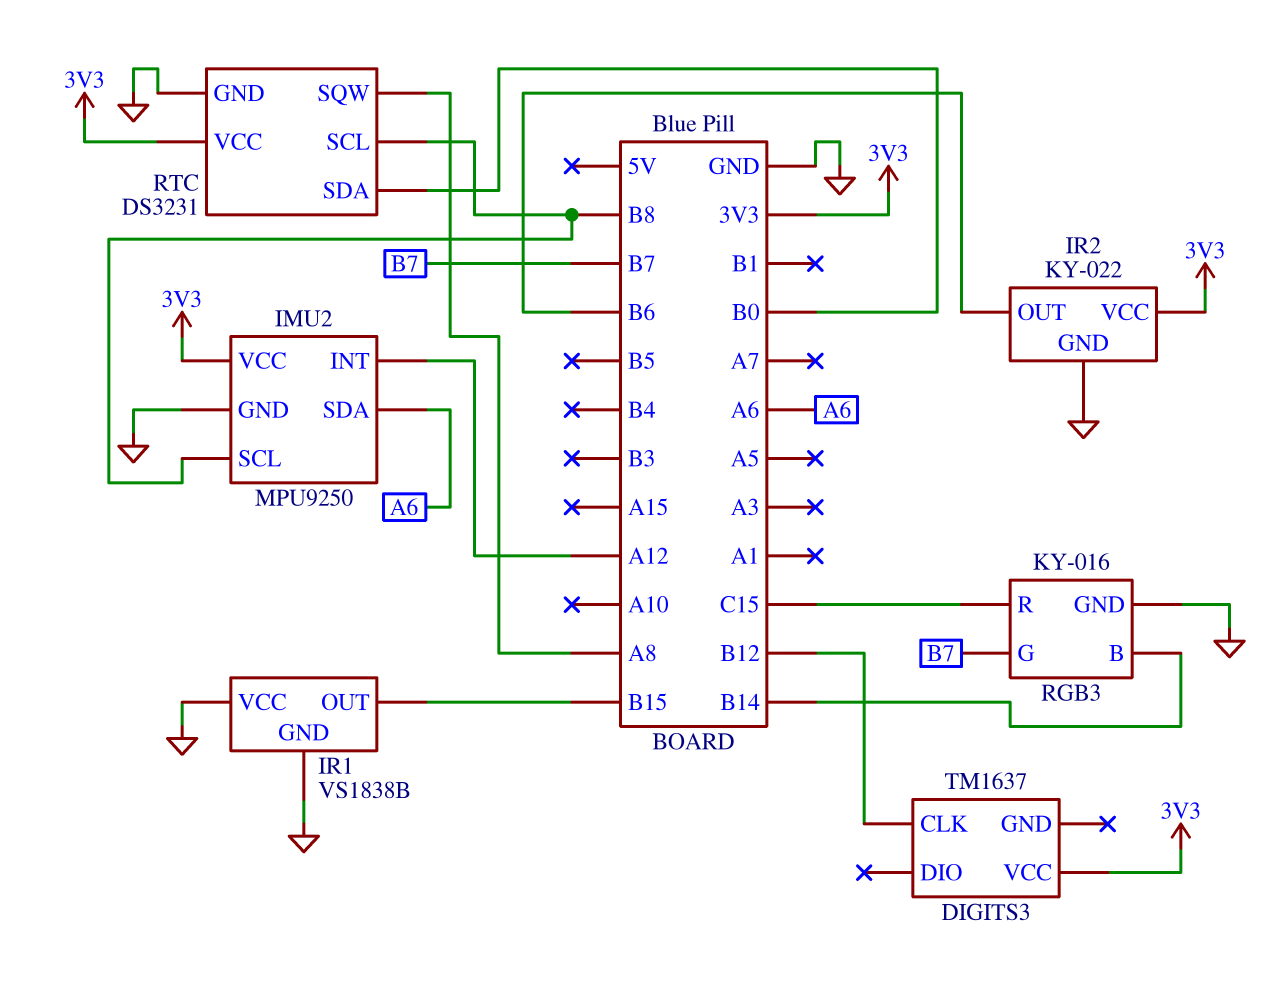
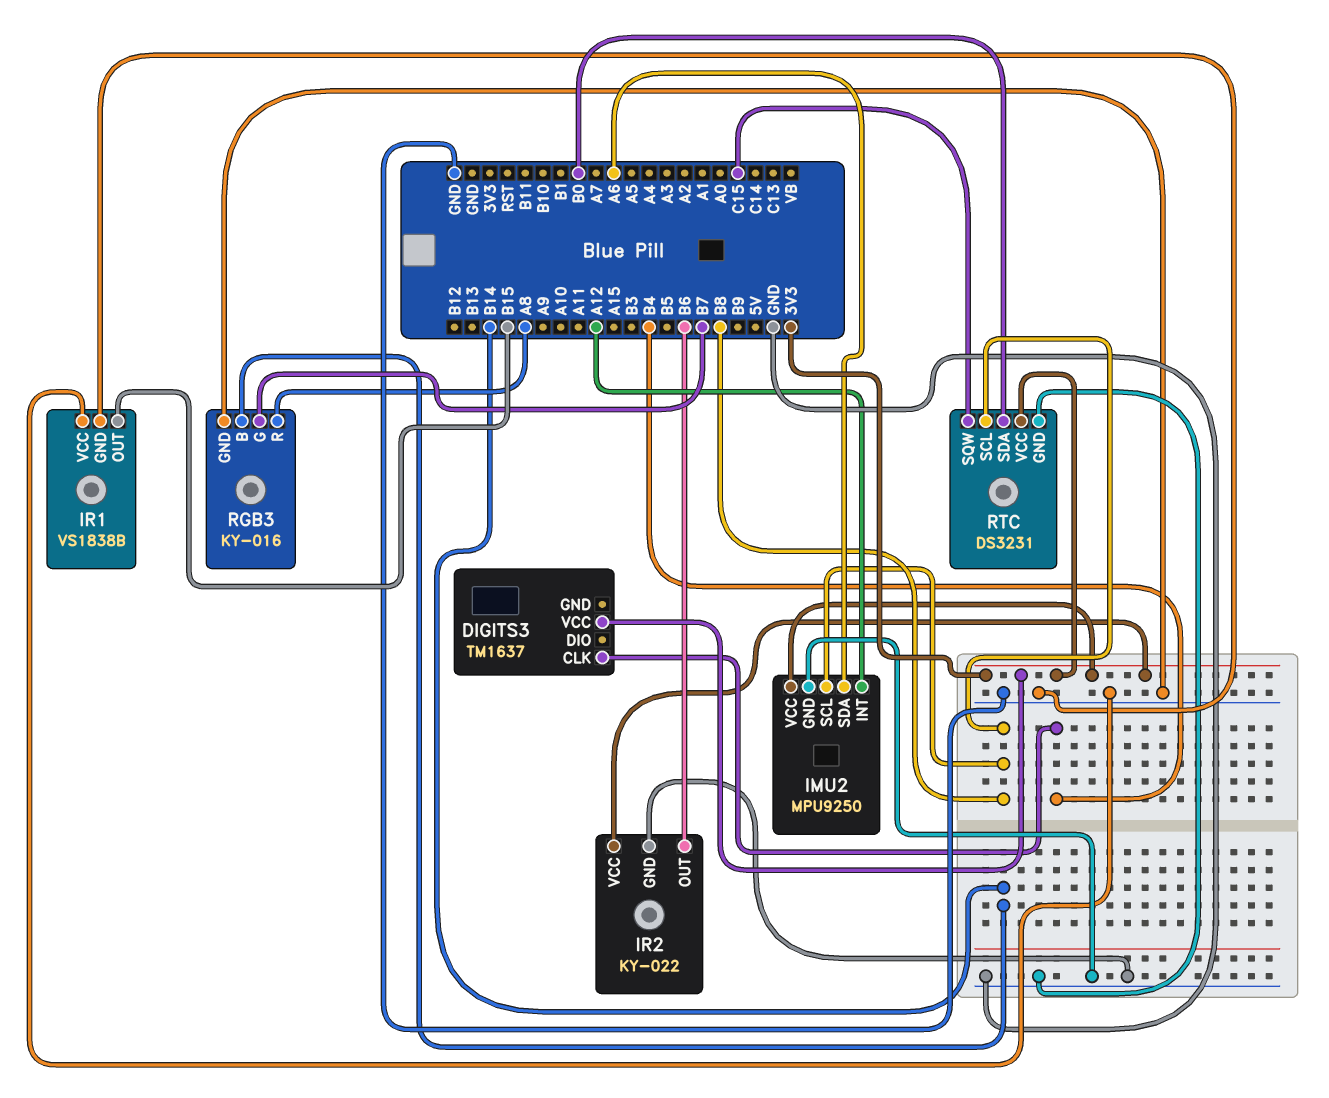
DIGITS3 pin CLK: B12 -> B4
RGB3 pin R: C15 -> A8
RTC pin SQW: A8 -> C15

